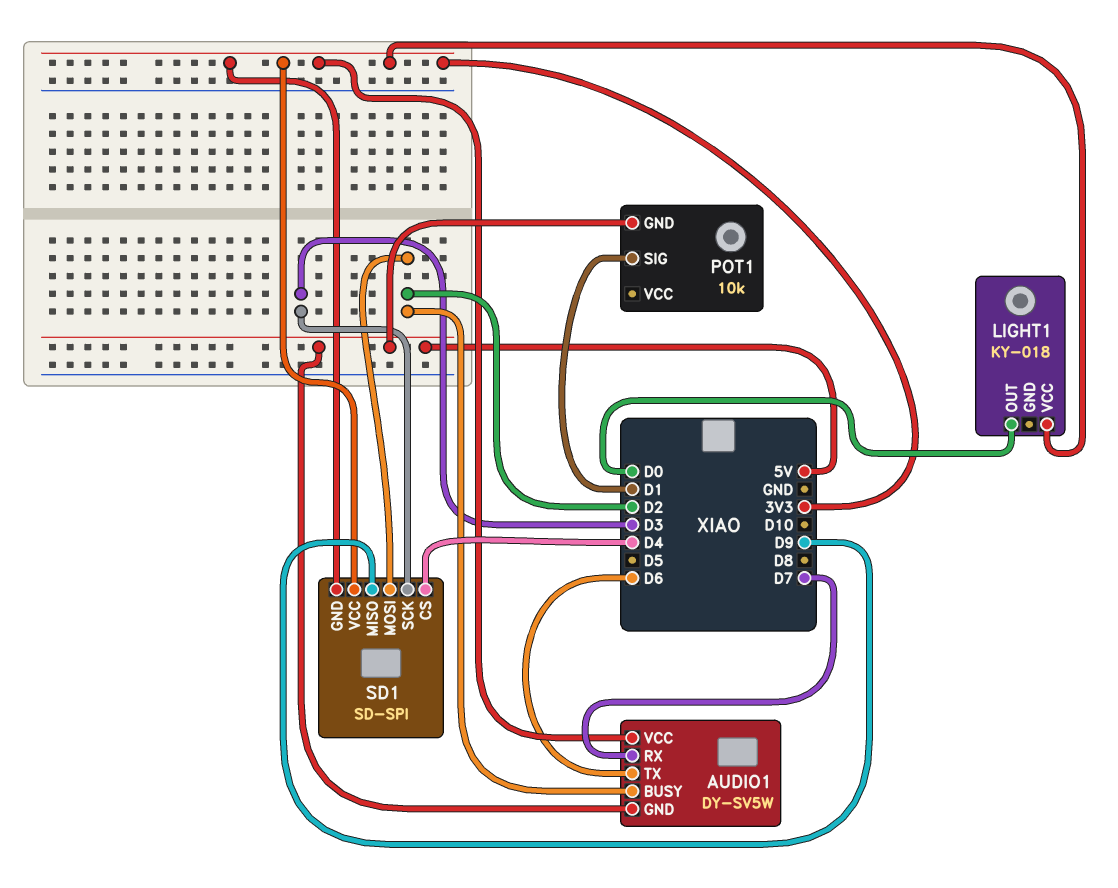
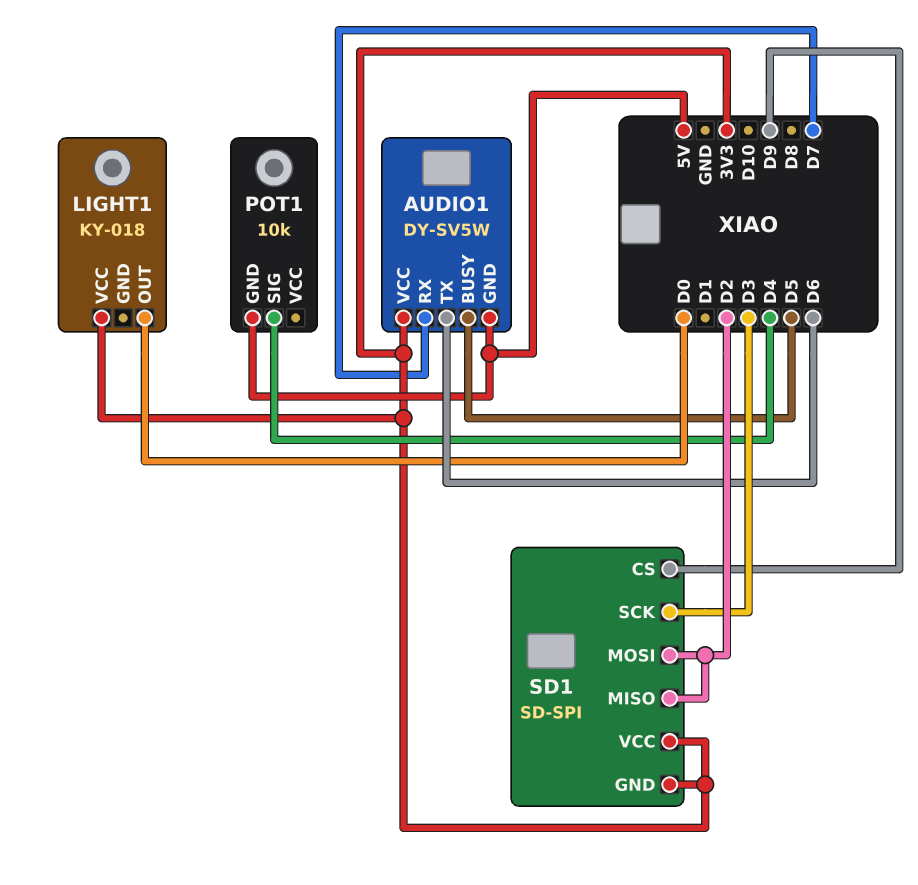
AUDIO1 pin BUSY: D2 -> D5
POT1 pin SIG: D1 -> D4
SD1 pin CS: D4 -> D9
SD1 pin MISO: D9 -> D2

